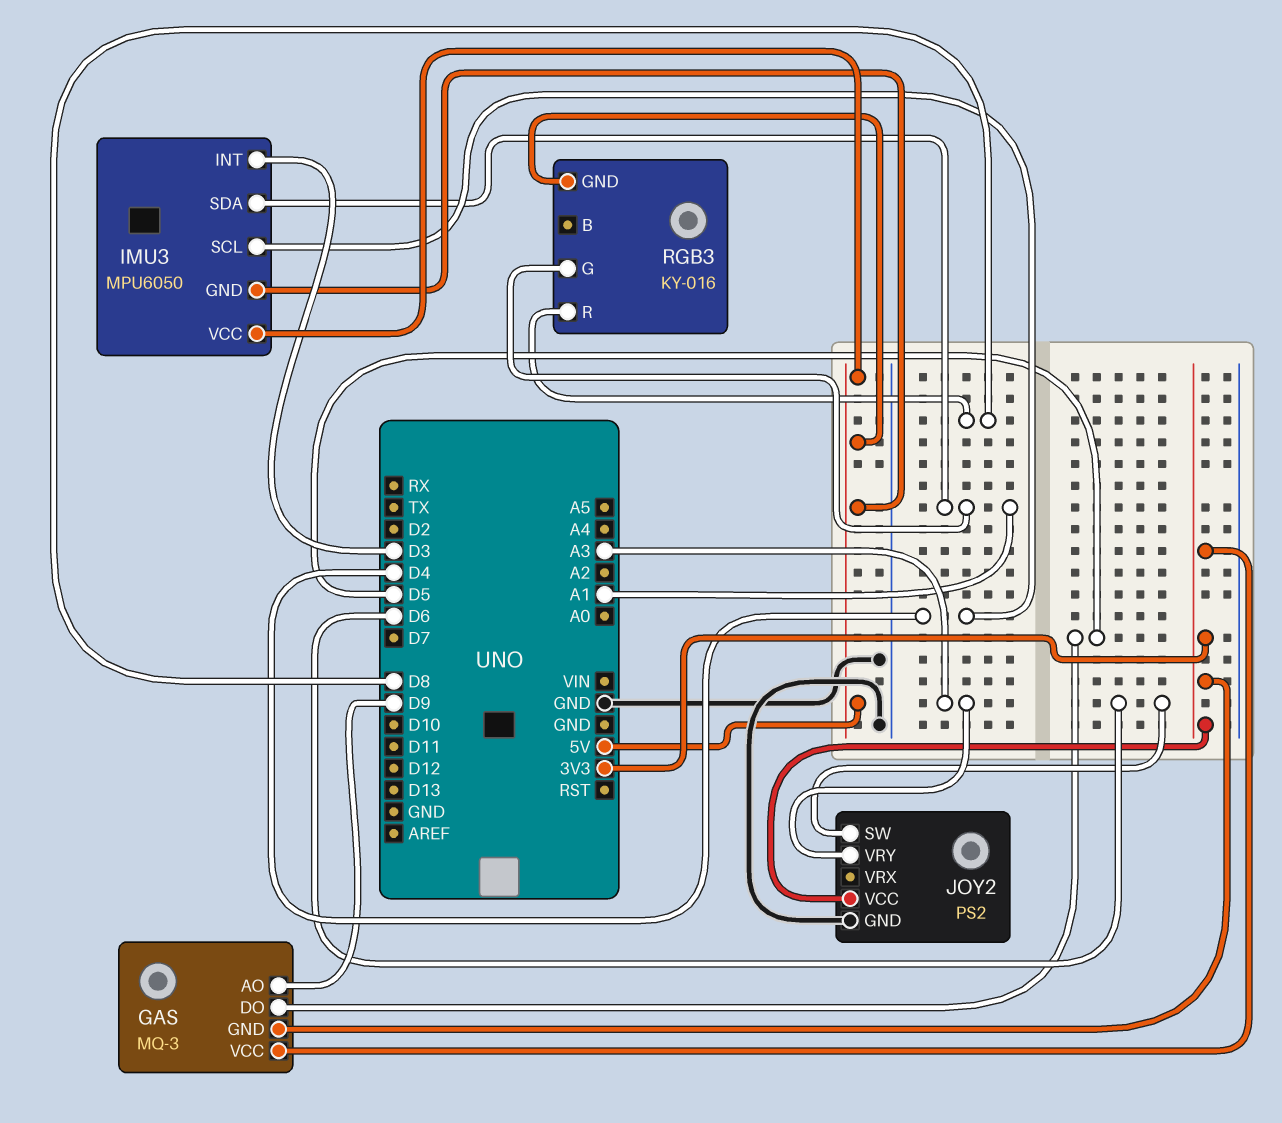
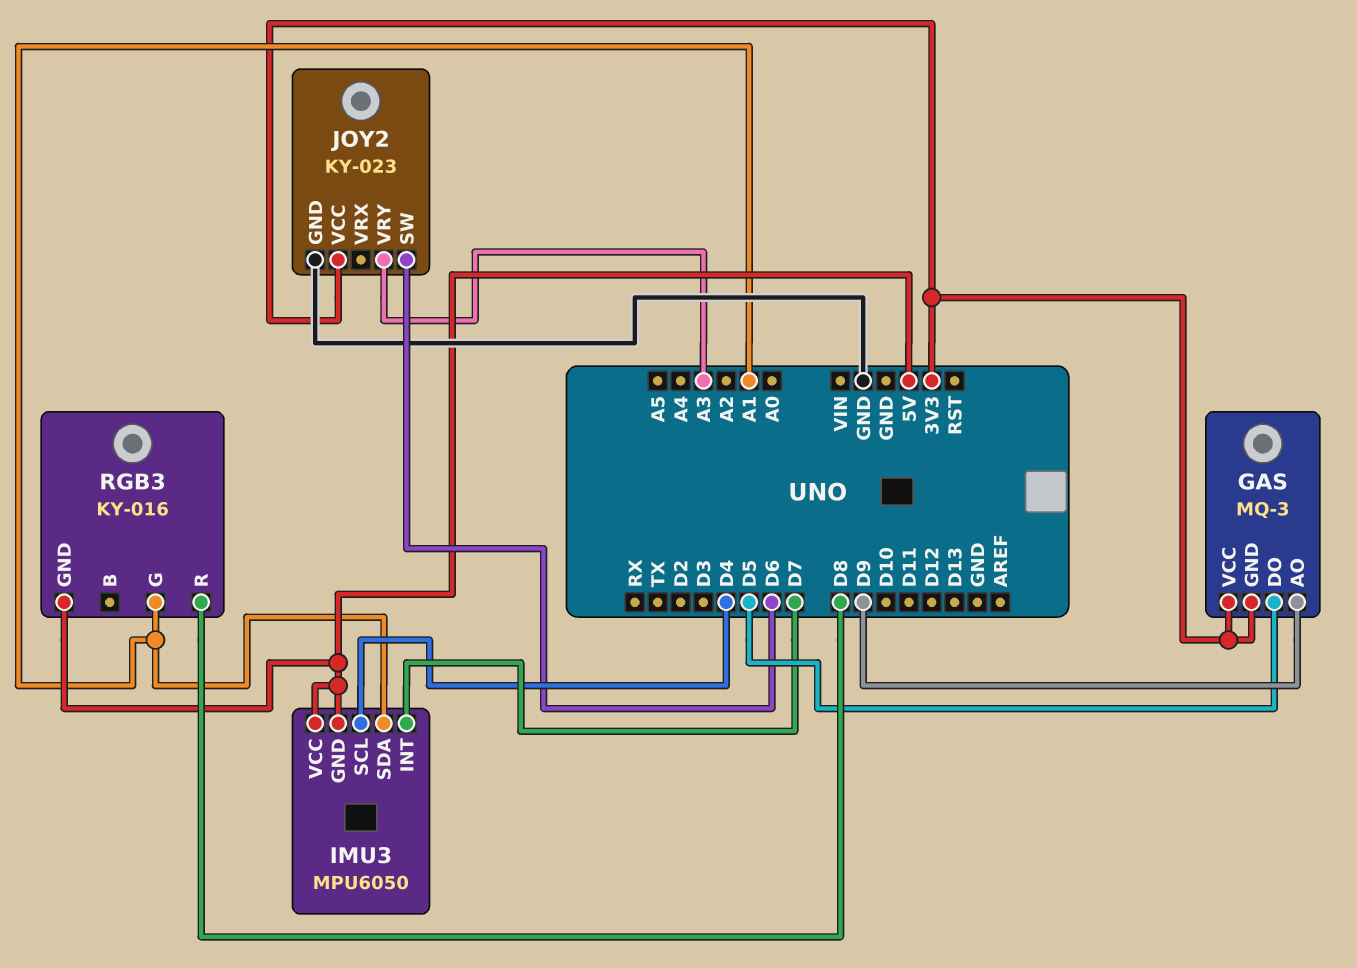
IMU3 pin INT: D3 -> D7
JOY2: PS2 -> KY-023

